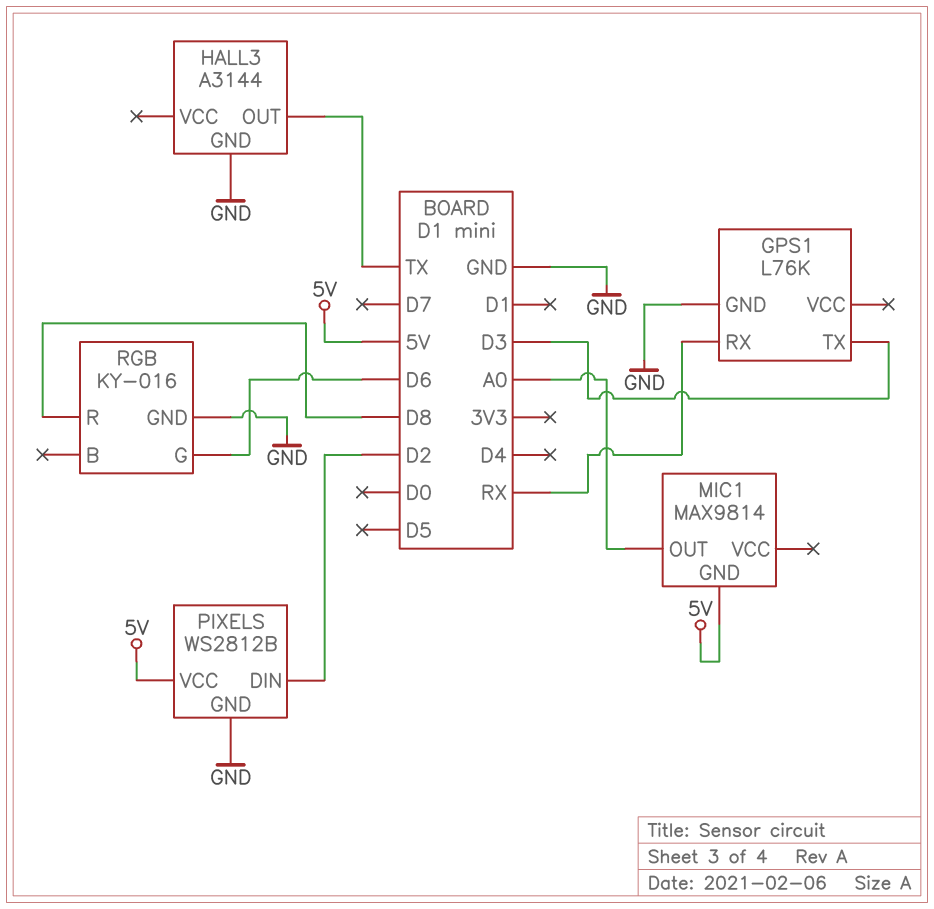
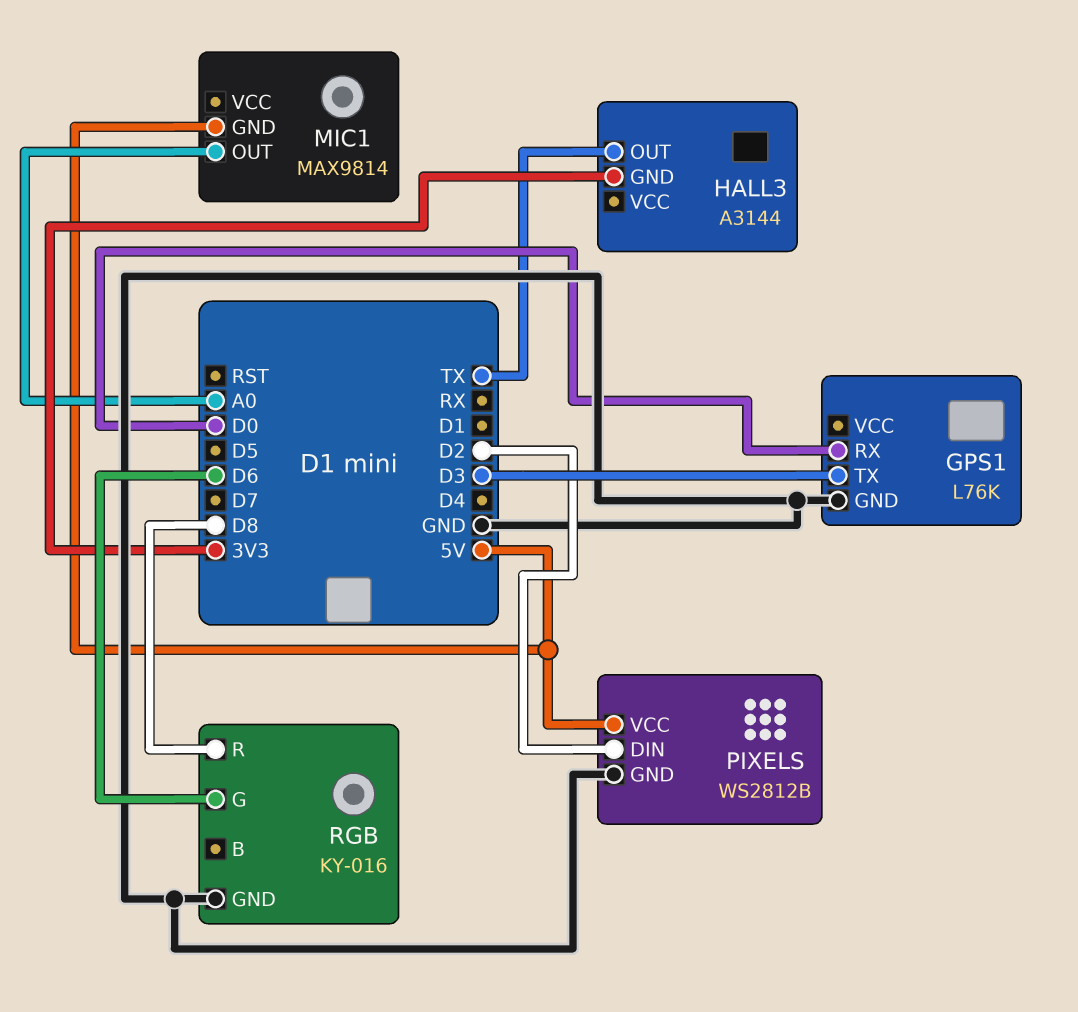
GPS1 pin RX: RX -> D0
HALL3 pin GND: GND -> 3V3

